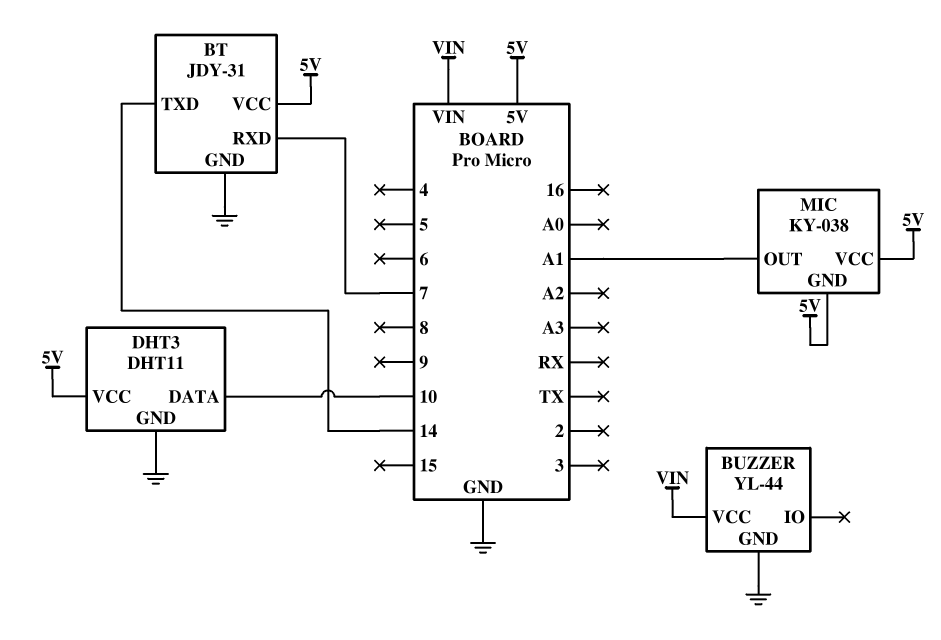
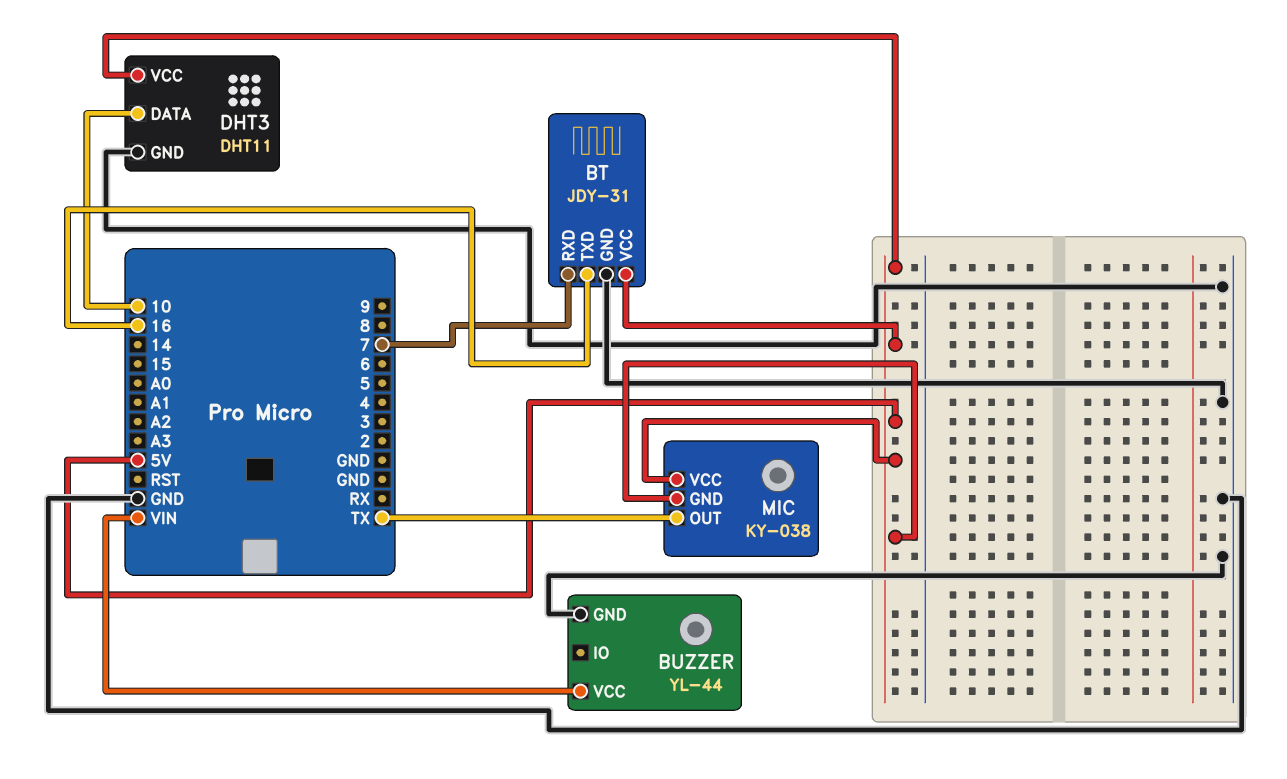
BT pin TXD: 14 -> 16
MIC pin OUT: A1 -> TX

